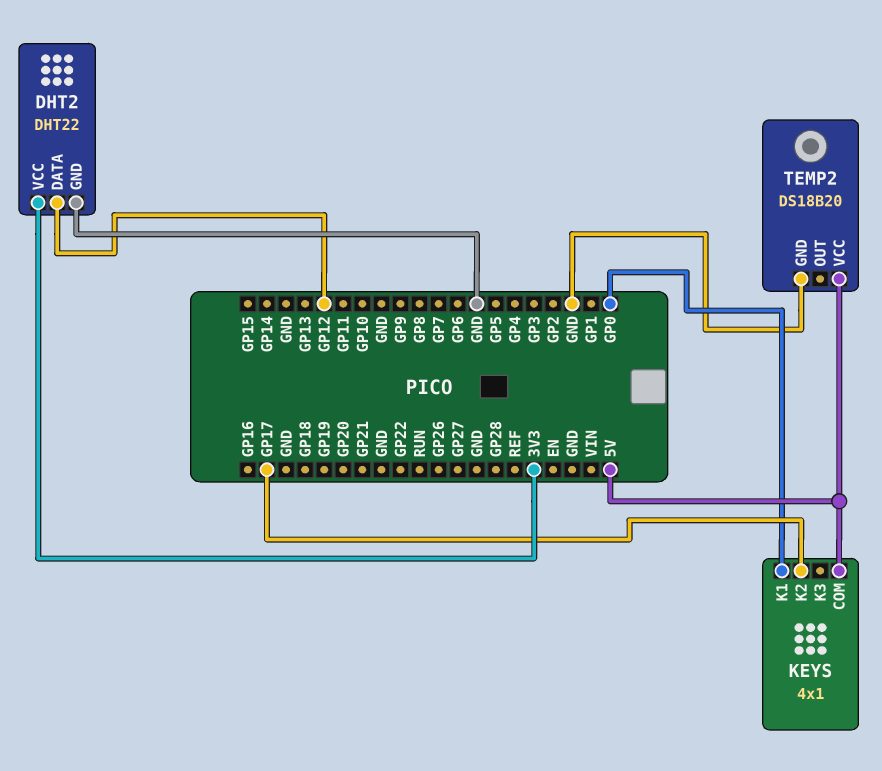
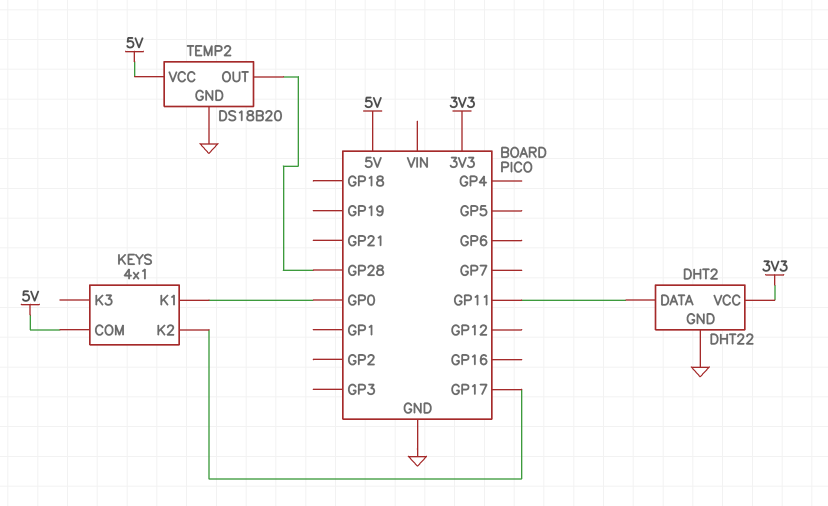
DHT2 pin DATA: GP12 -> GP11
TEMP2 pin OUT: none -> GP28

